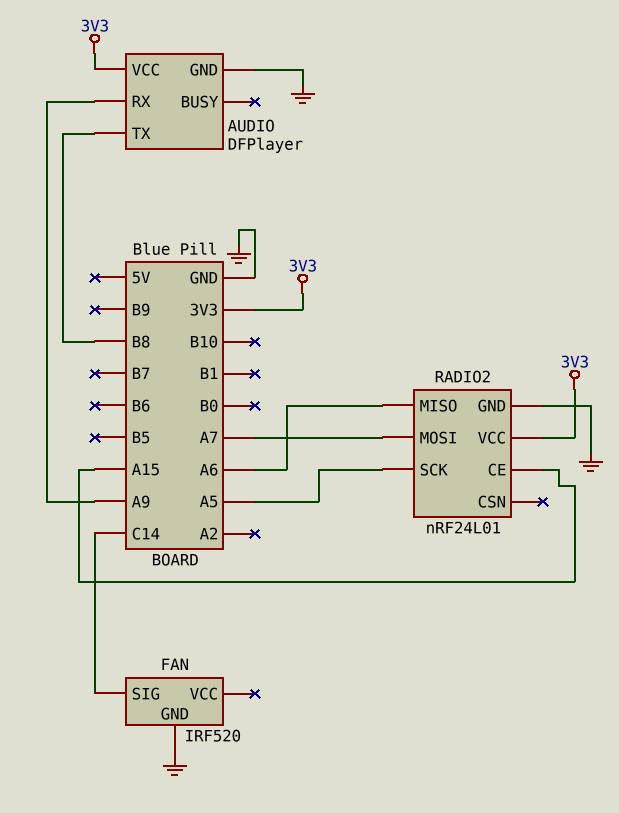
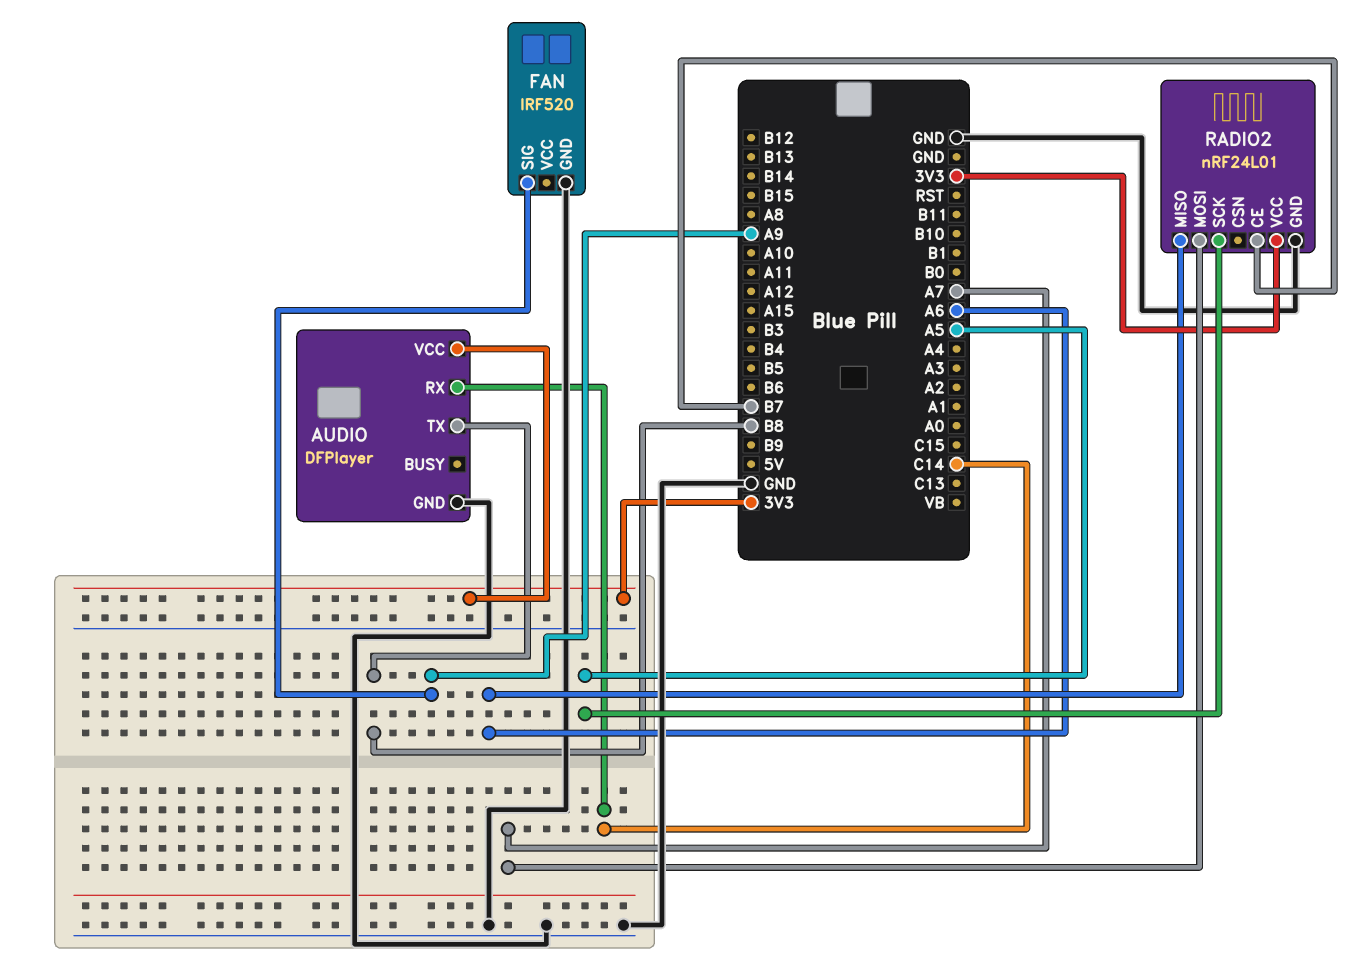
AUDIO pin RX: A9 -> C14
FAN pin SIG: C14 -> A9
RADIO2 pin CE: A15 -> B7

